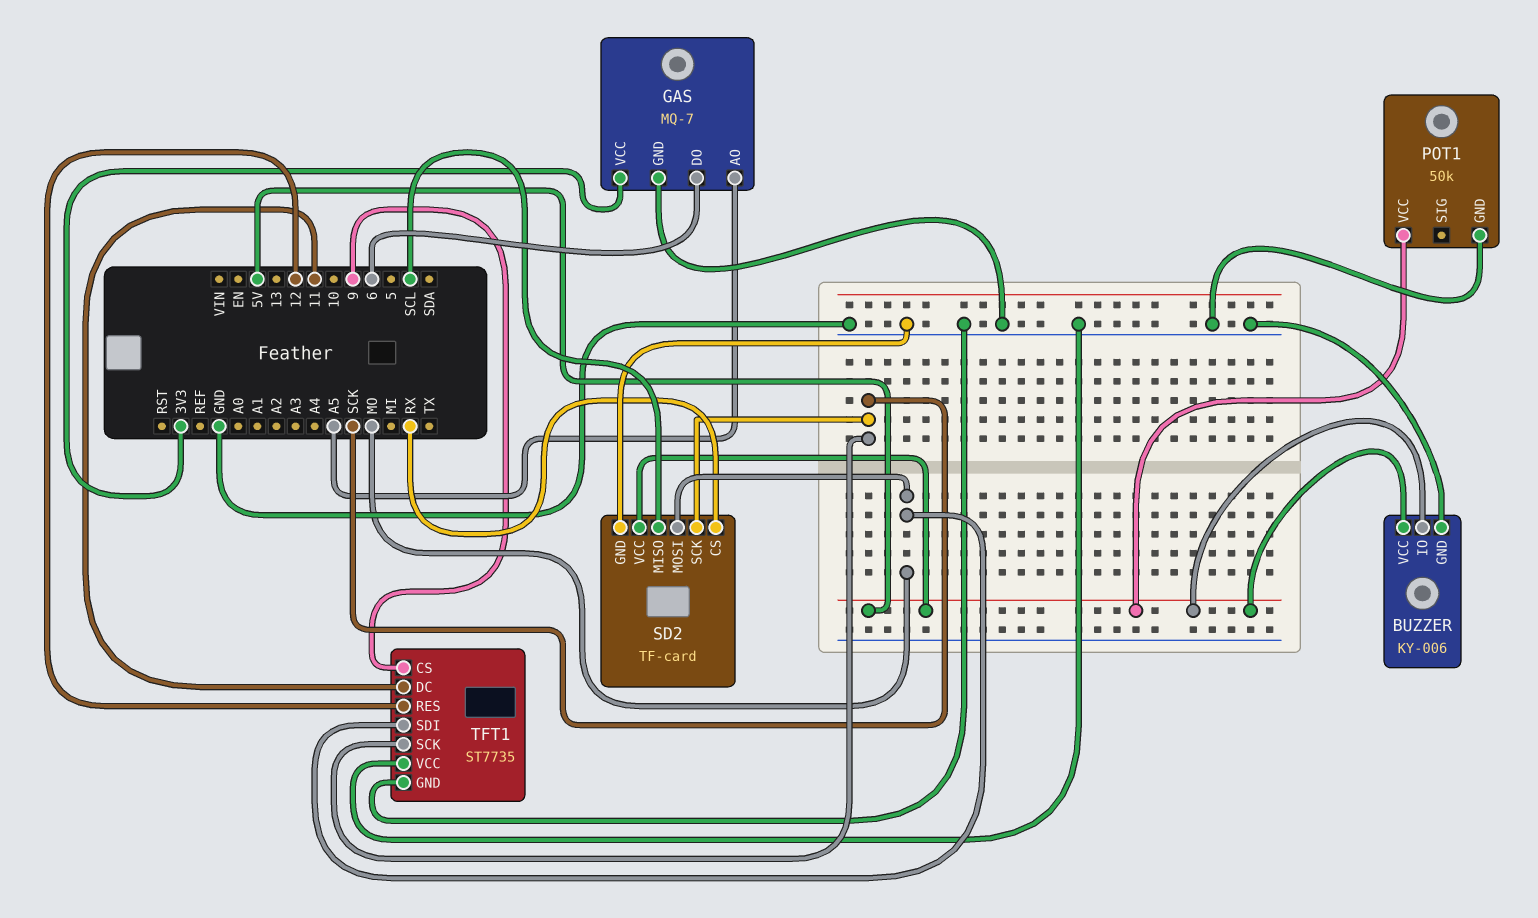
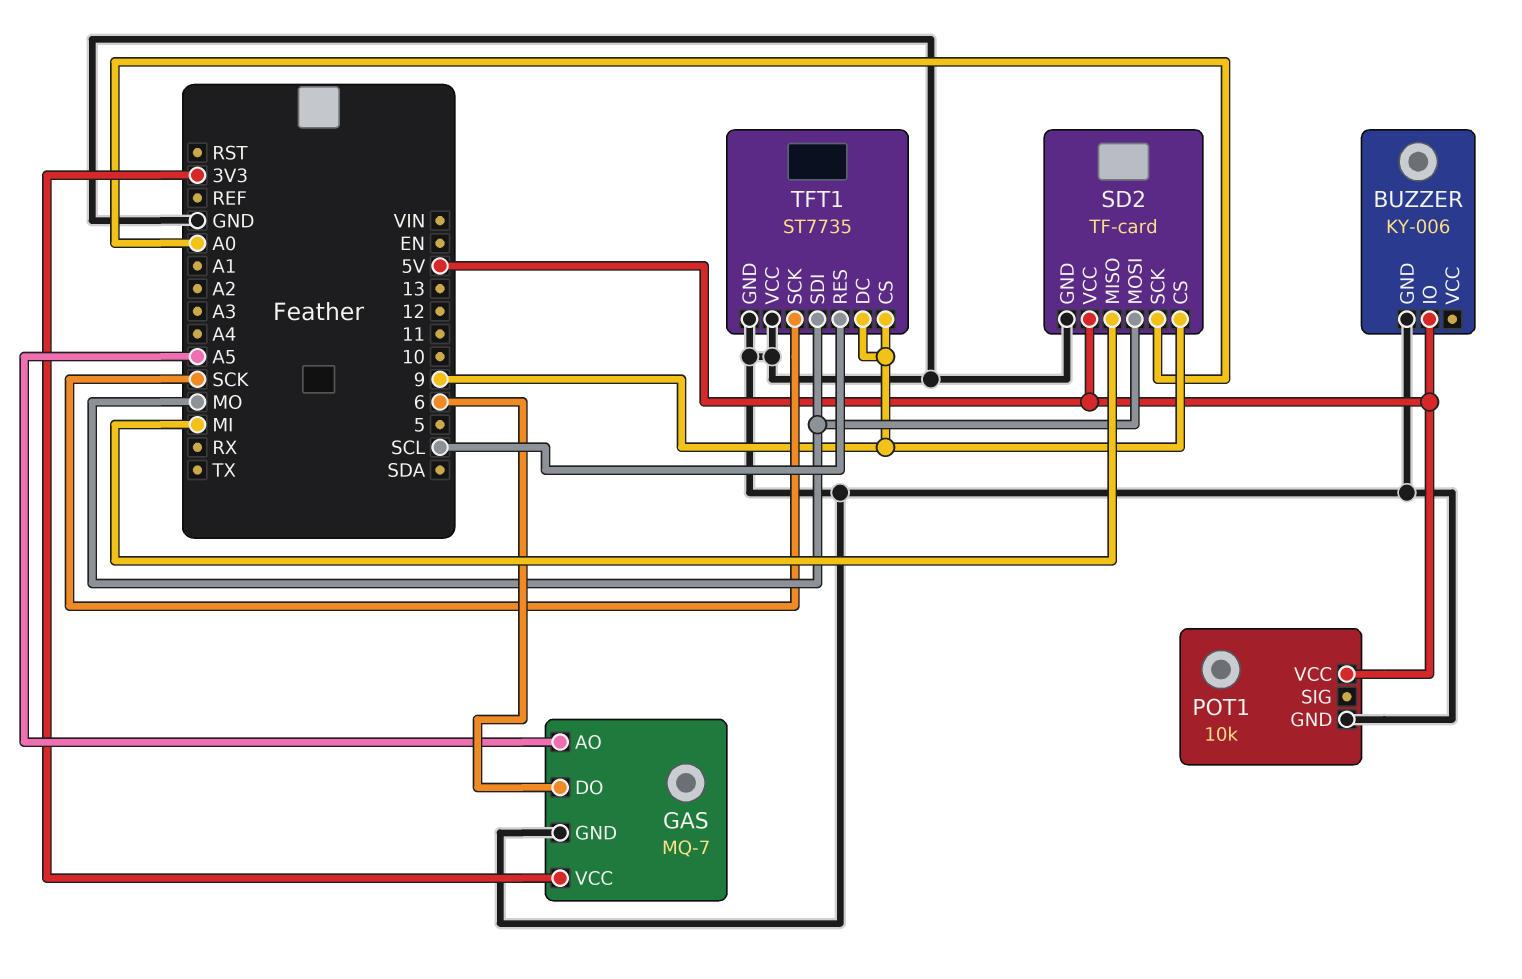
BUZZER pin VCC: 5V -> none
POT1: 50k -> 10k
SD2 pin CS: RX -> 9
SD2 pin MISO: SCL -> MI
SD2 pin SCK: SCK -> A0
TFT1 pin DC: 11 -> 9
TFT1 pin RES: 12 -> SCL

